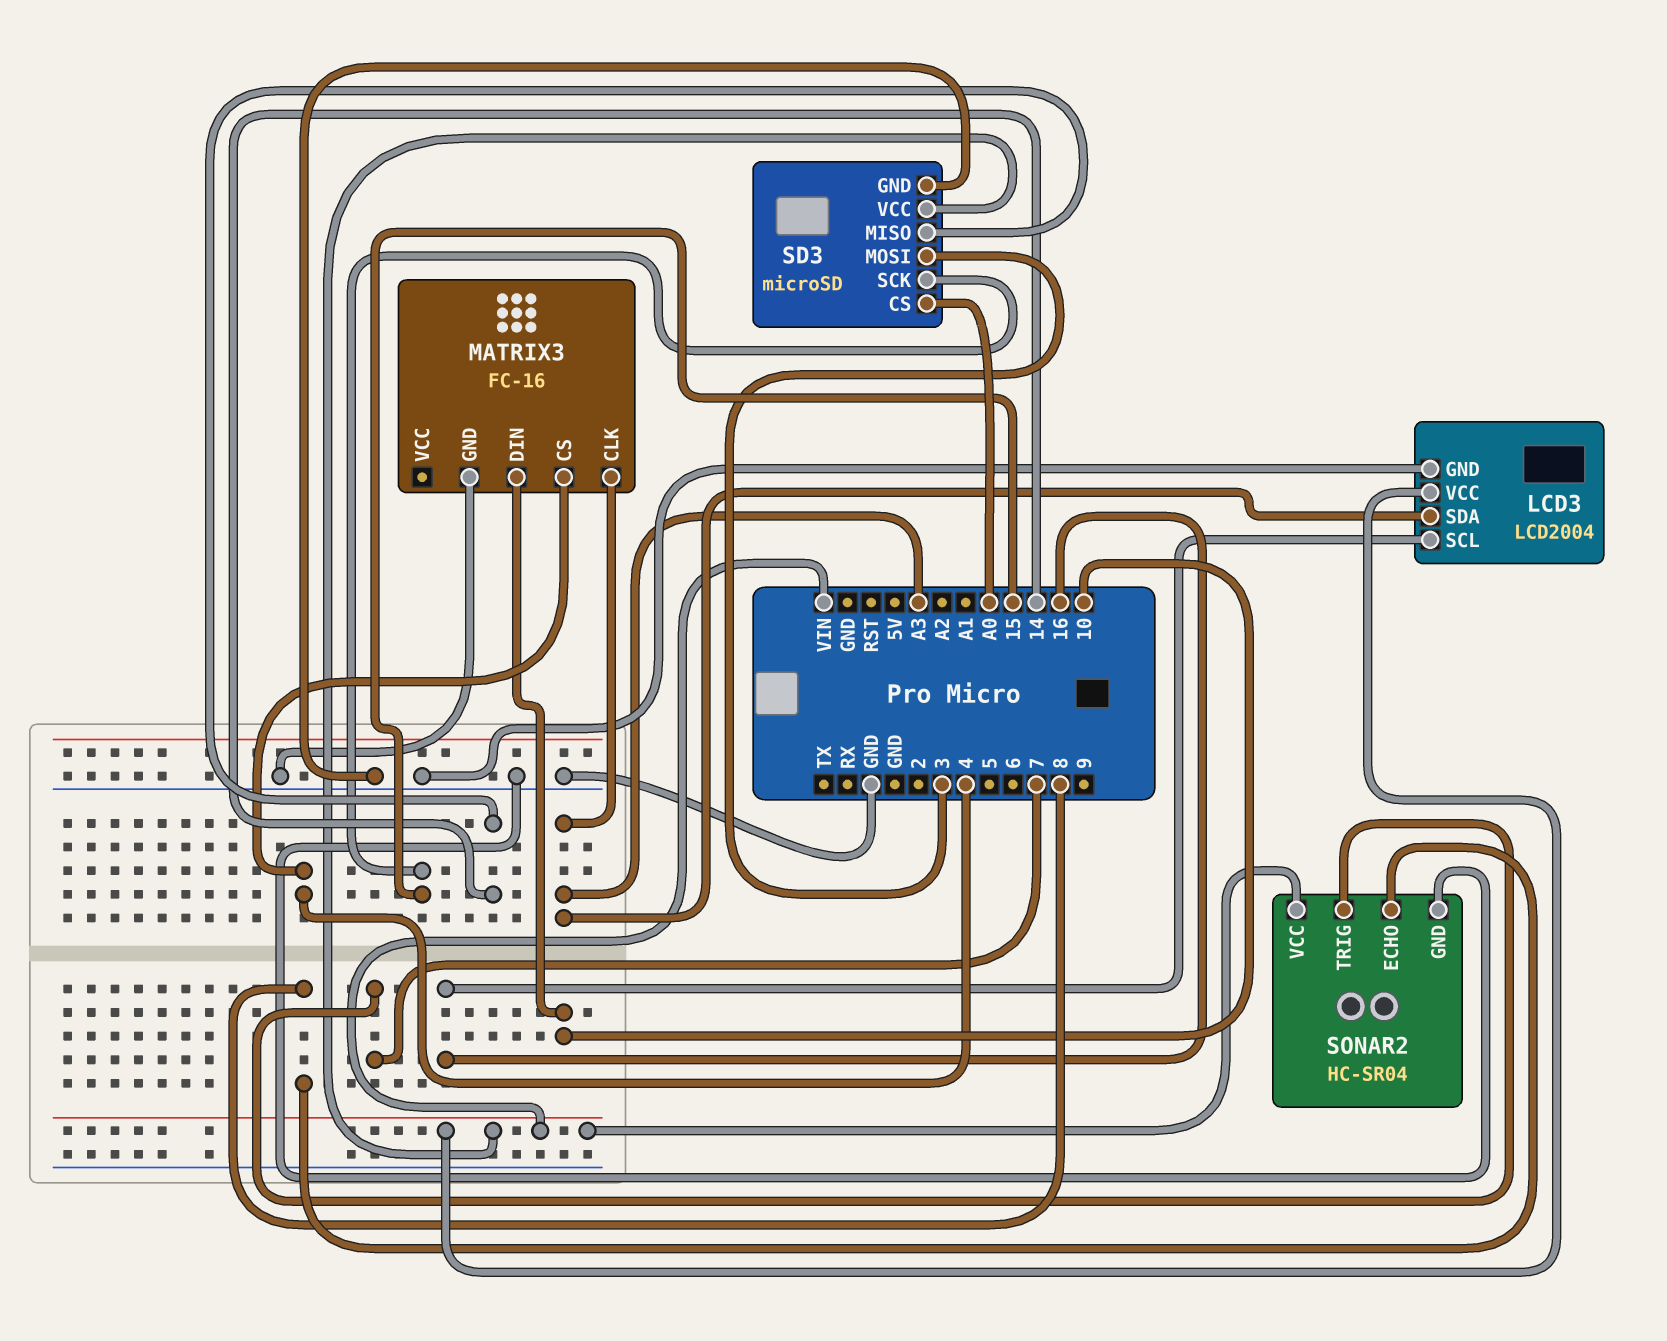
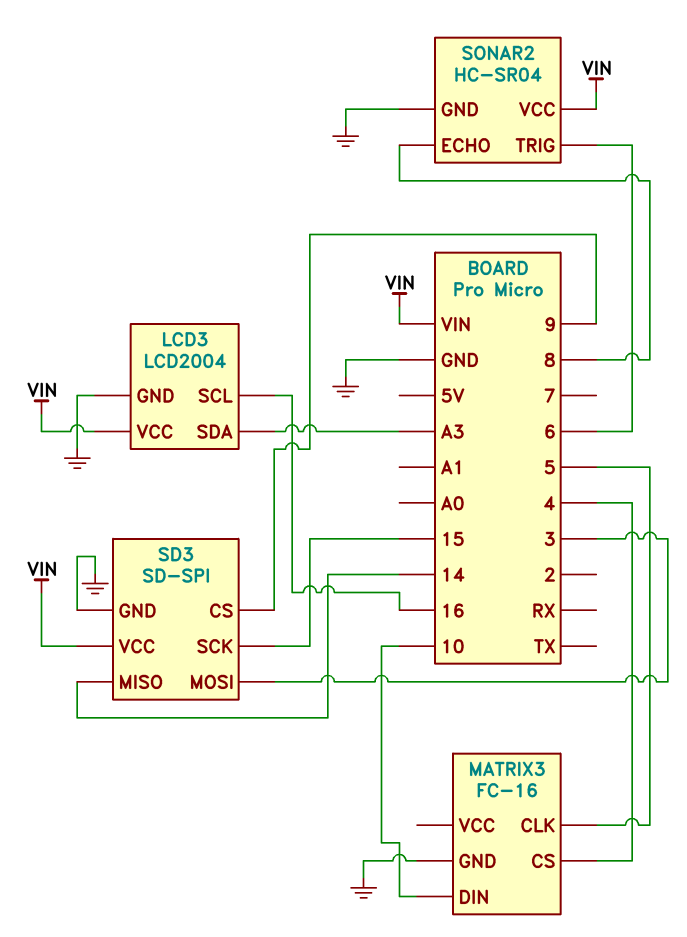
MATRIX3 pin CLK: A3 -> 5
SD3: microSD -> SD-SPI
SD3 pin CS: A0 -> 9
SONAR2 pin TRIG: 7 -> 6

